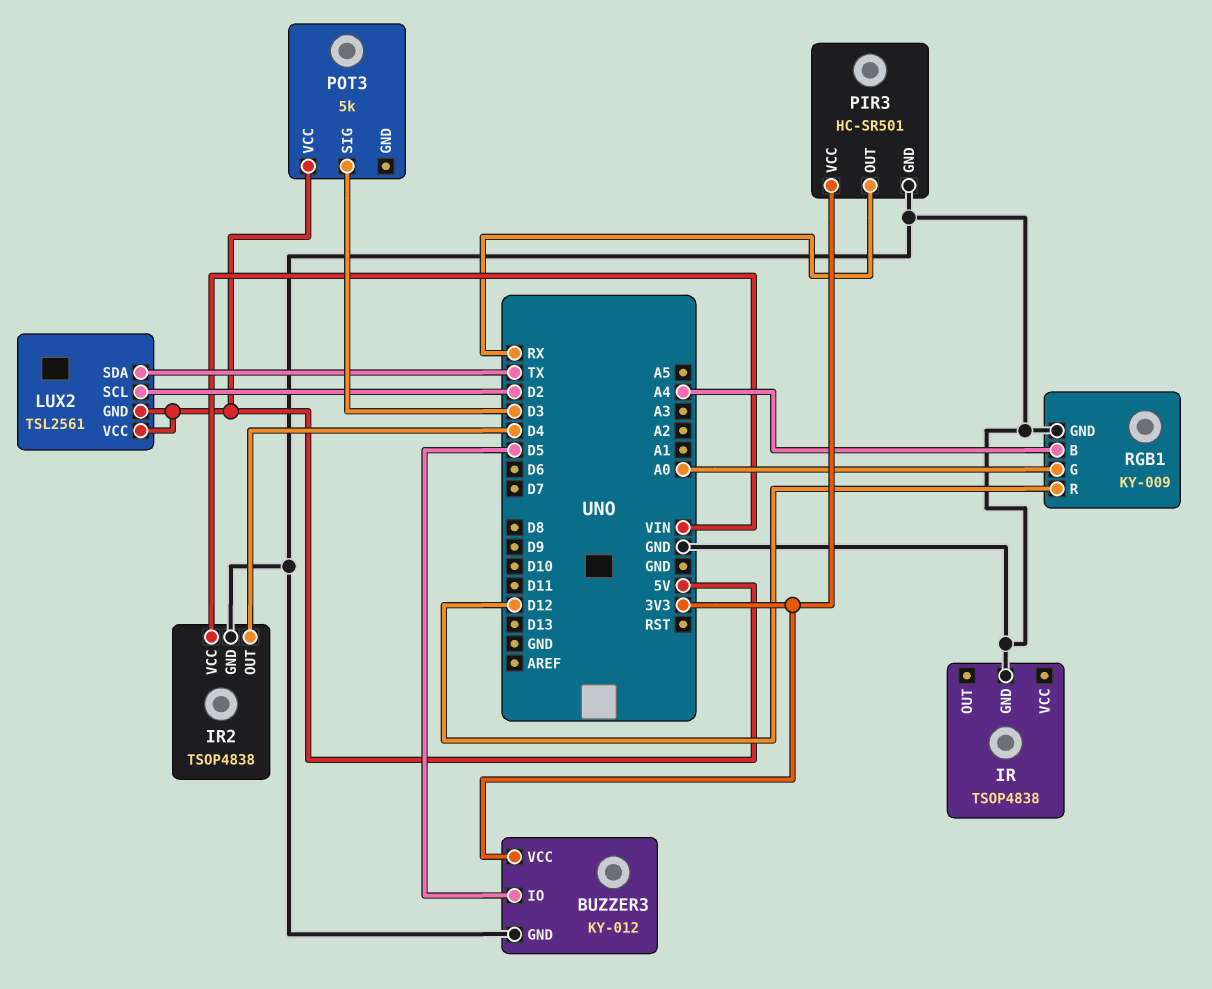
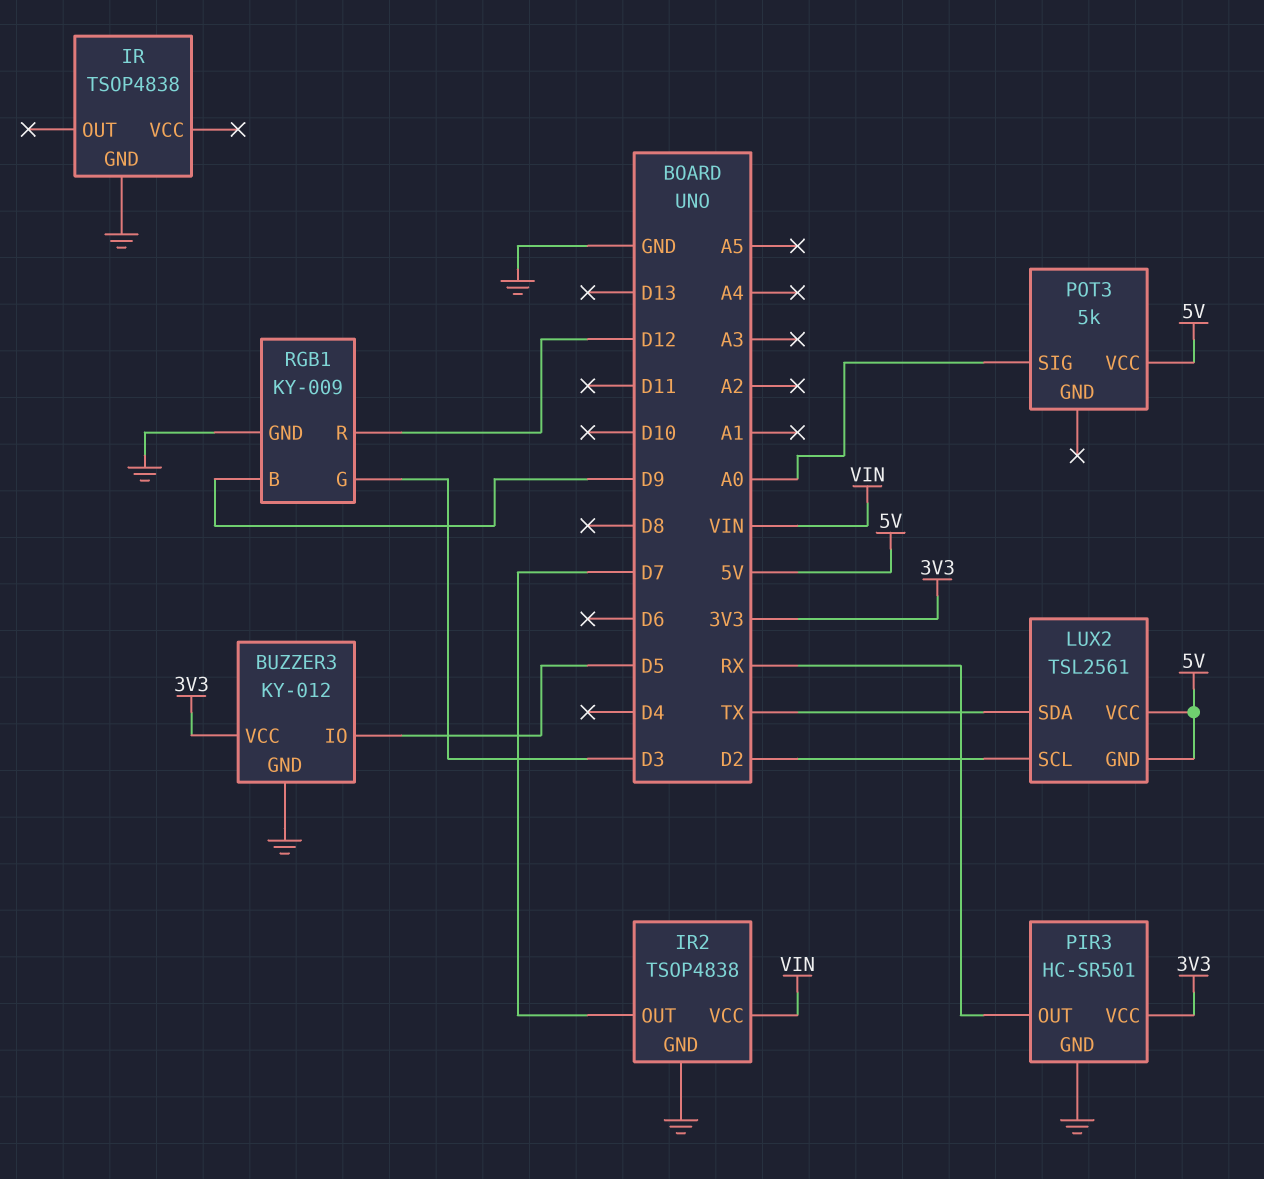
IR2 pin OUT: D4 -> D7
POT3 pin SIG: D3 -> A0
RGB1 pin B: A4 -> D9
RGB1 pin G: A0 -> D3

